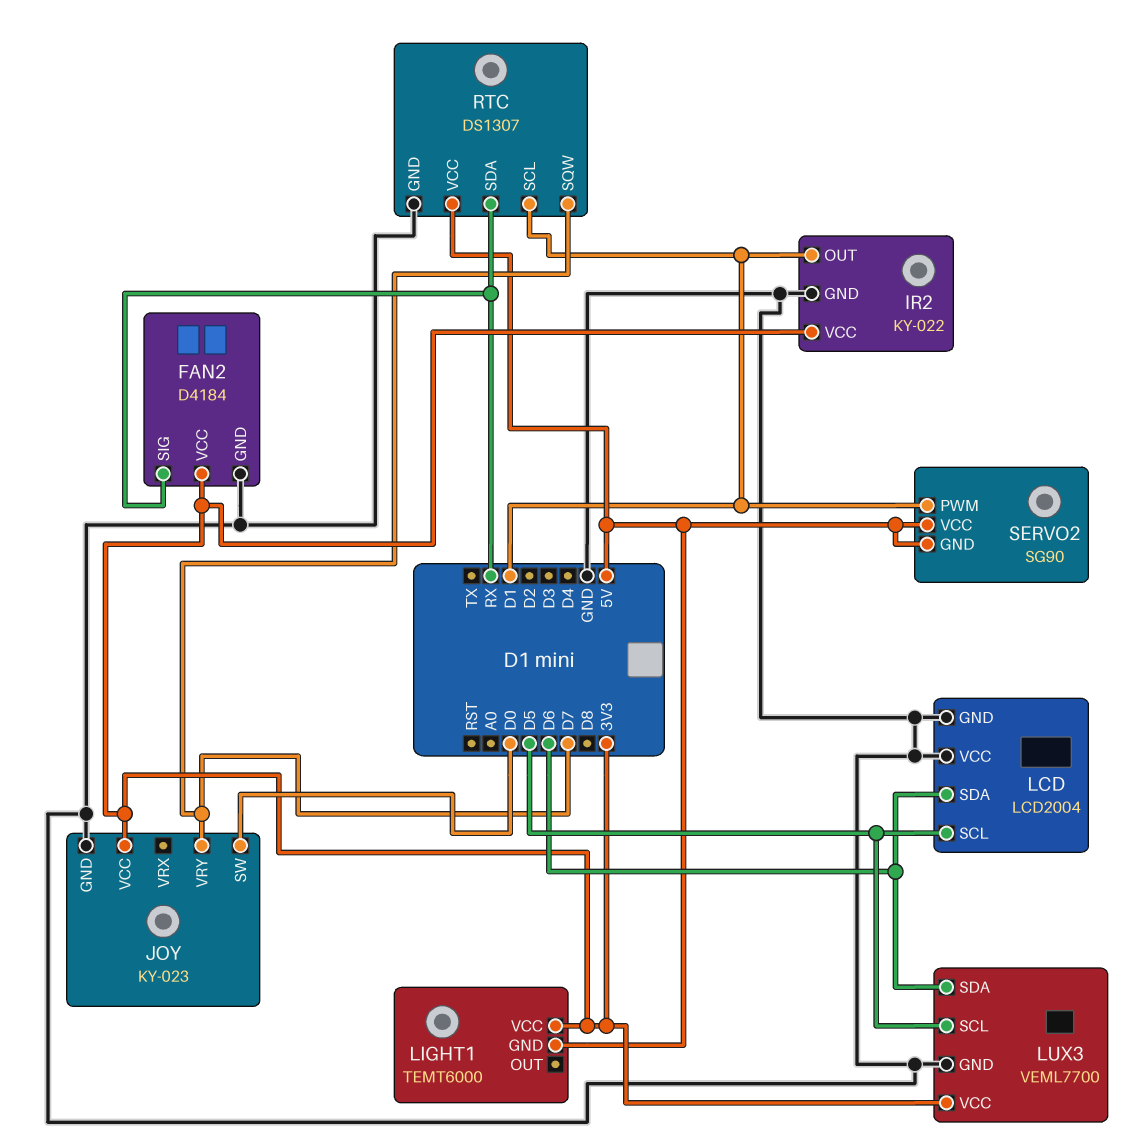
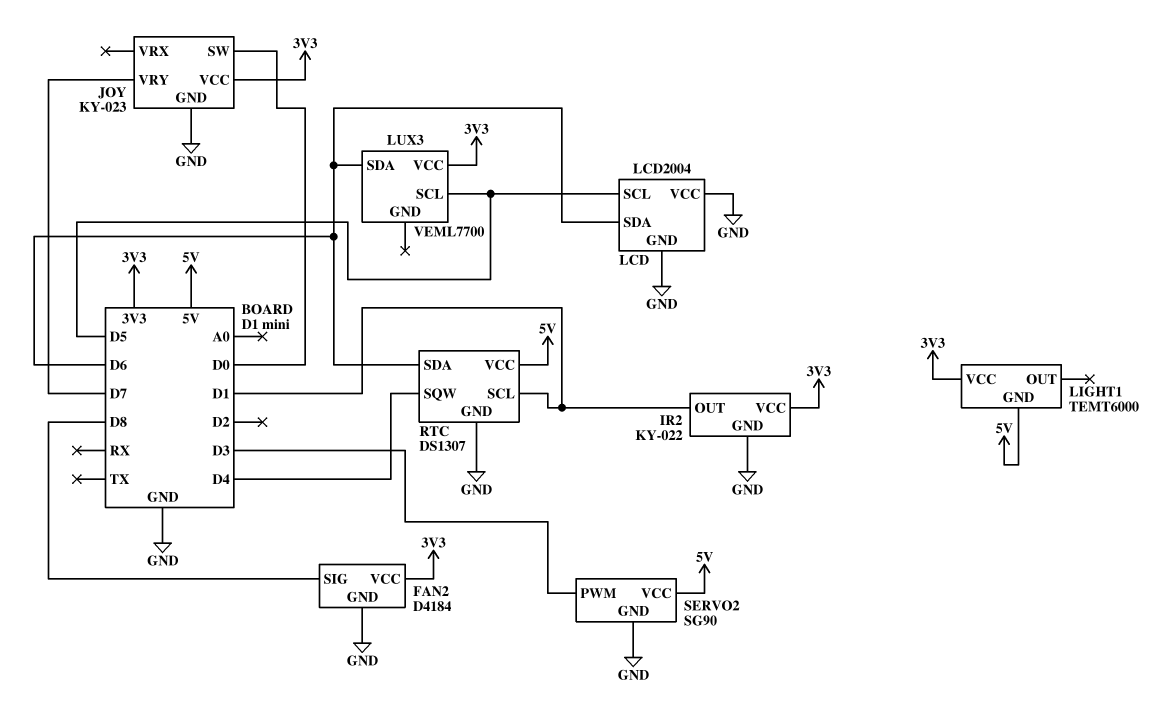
FAN2 pin SIG: RX -> D8
LUX3 pin GND: GND -> none
RTC pin SDA: RX -> D6
RTC pin SQW: D7 -> D4
SERVO2 pin GND: 5V -> GND
SERVO2 pin PWM: D1 -> D3

